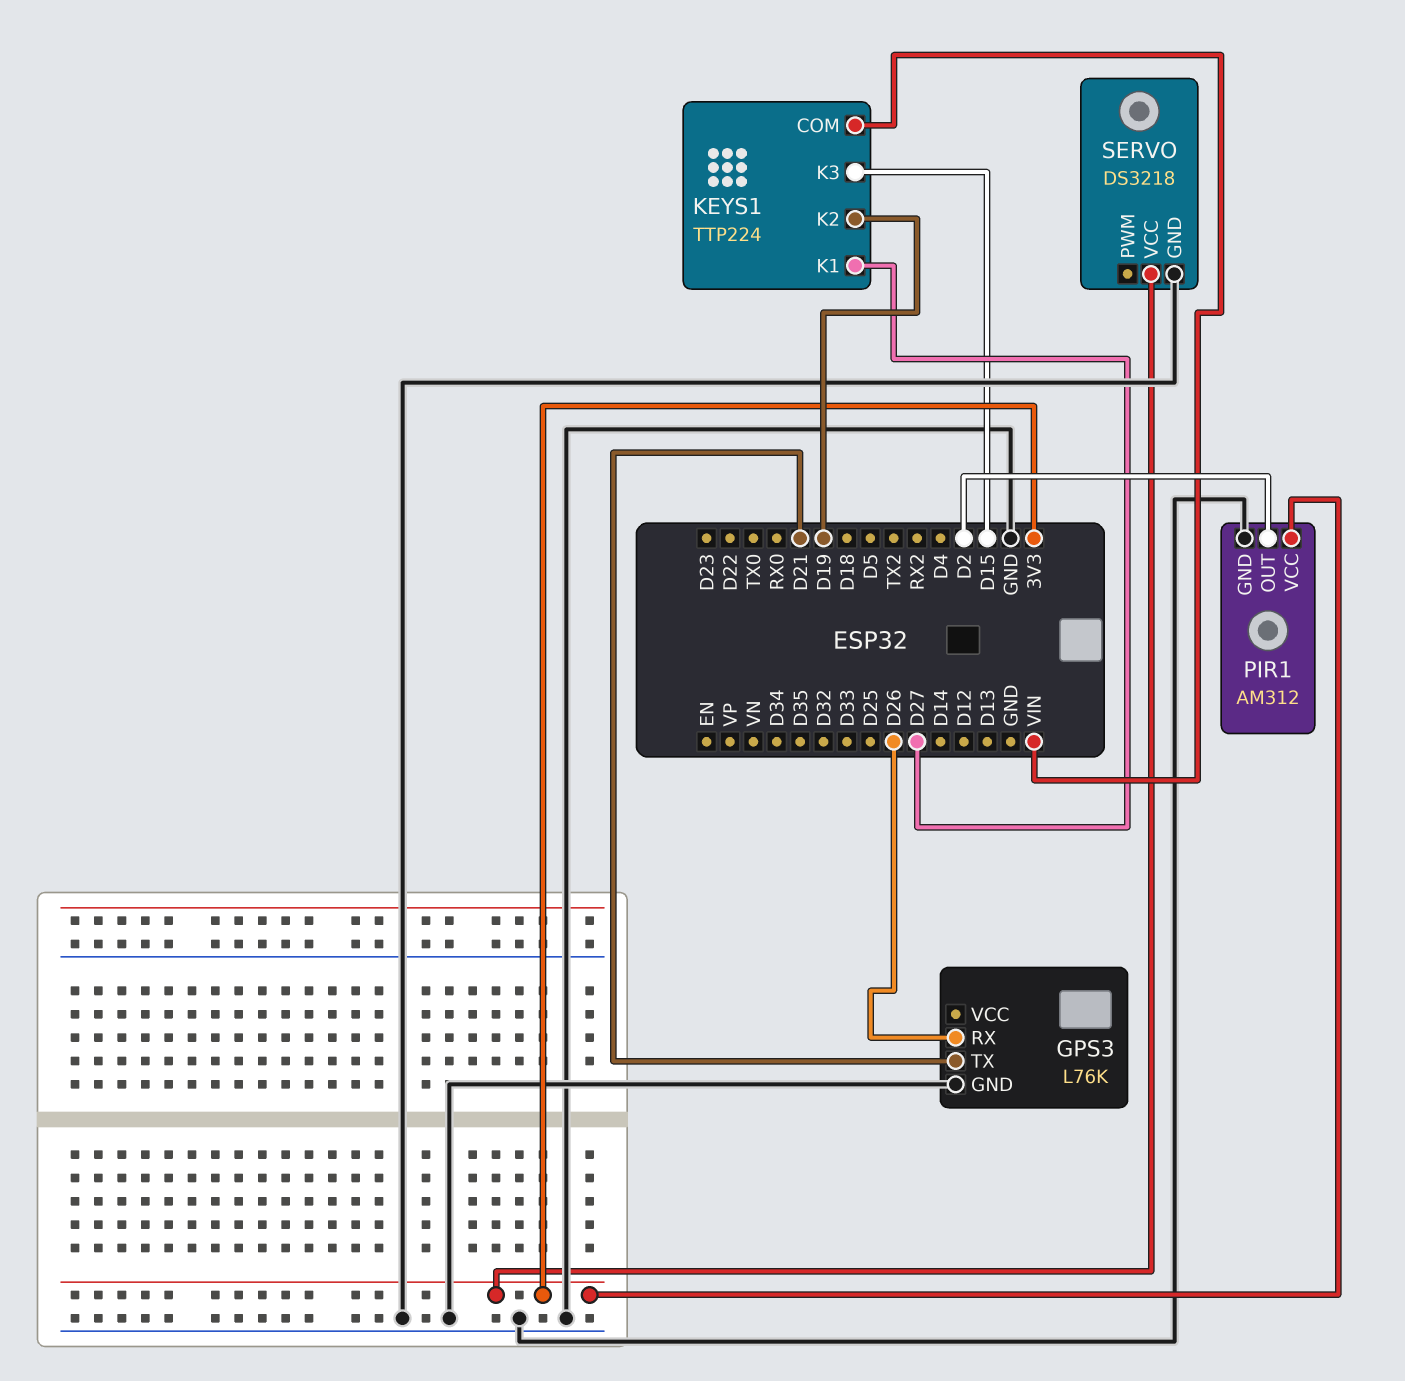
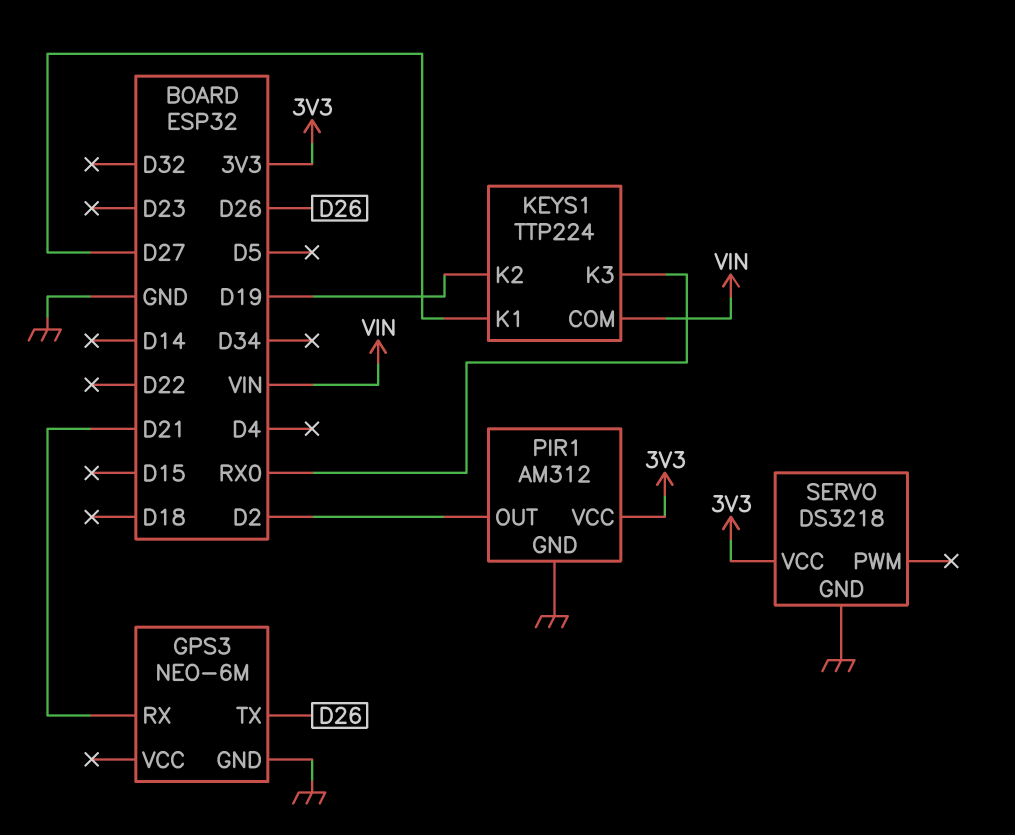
GPS3: L76K -> NEO-6M
GPS3 pin RX: D26 -> D21
GPS3 pin TX: D21 -> D26
KEYS1 pin K3: D15 -> RX0

